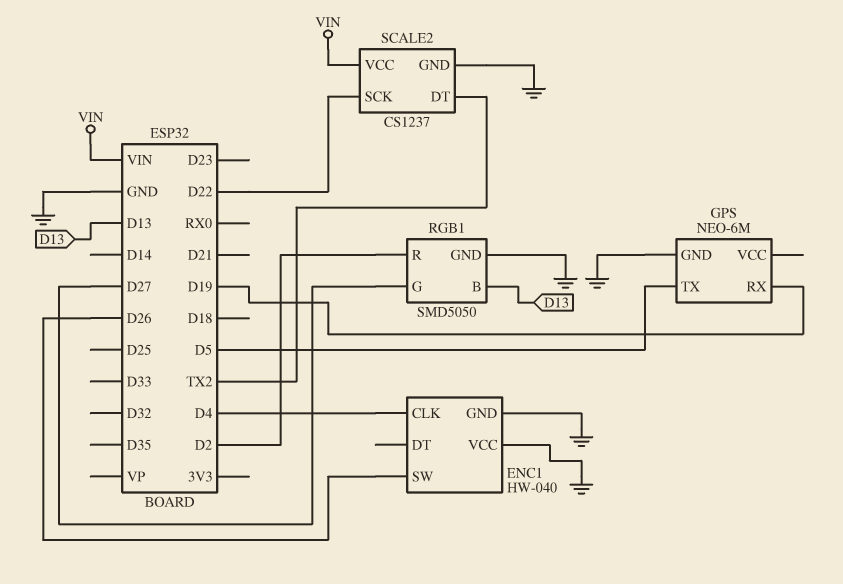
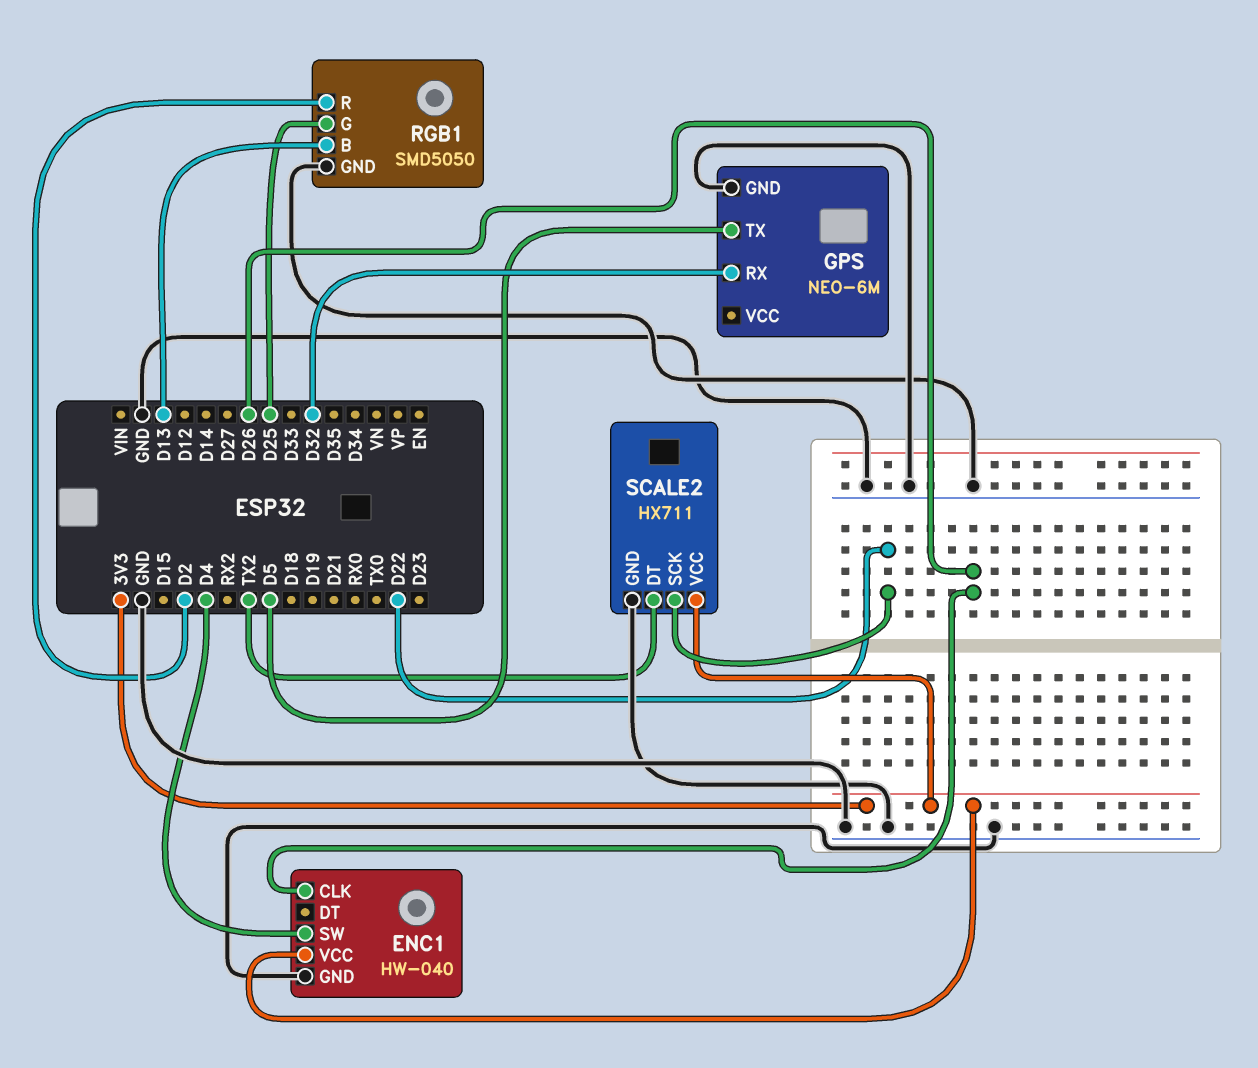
ENC1 pin CLK: D4 -> D26
ENC1 pin SW: D26 -> D4
ENC1 pin VCC: GND -> 3V3
GPS pin RX: D19 -> D32
RGB1 pin G: D27 -> D25
SCALE2: CS1237 -> HX711
SCALE2 pin VCC: VIN -> 3V3

